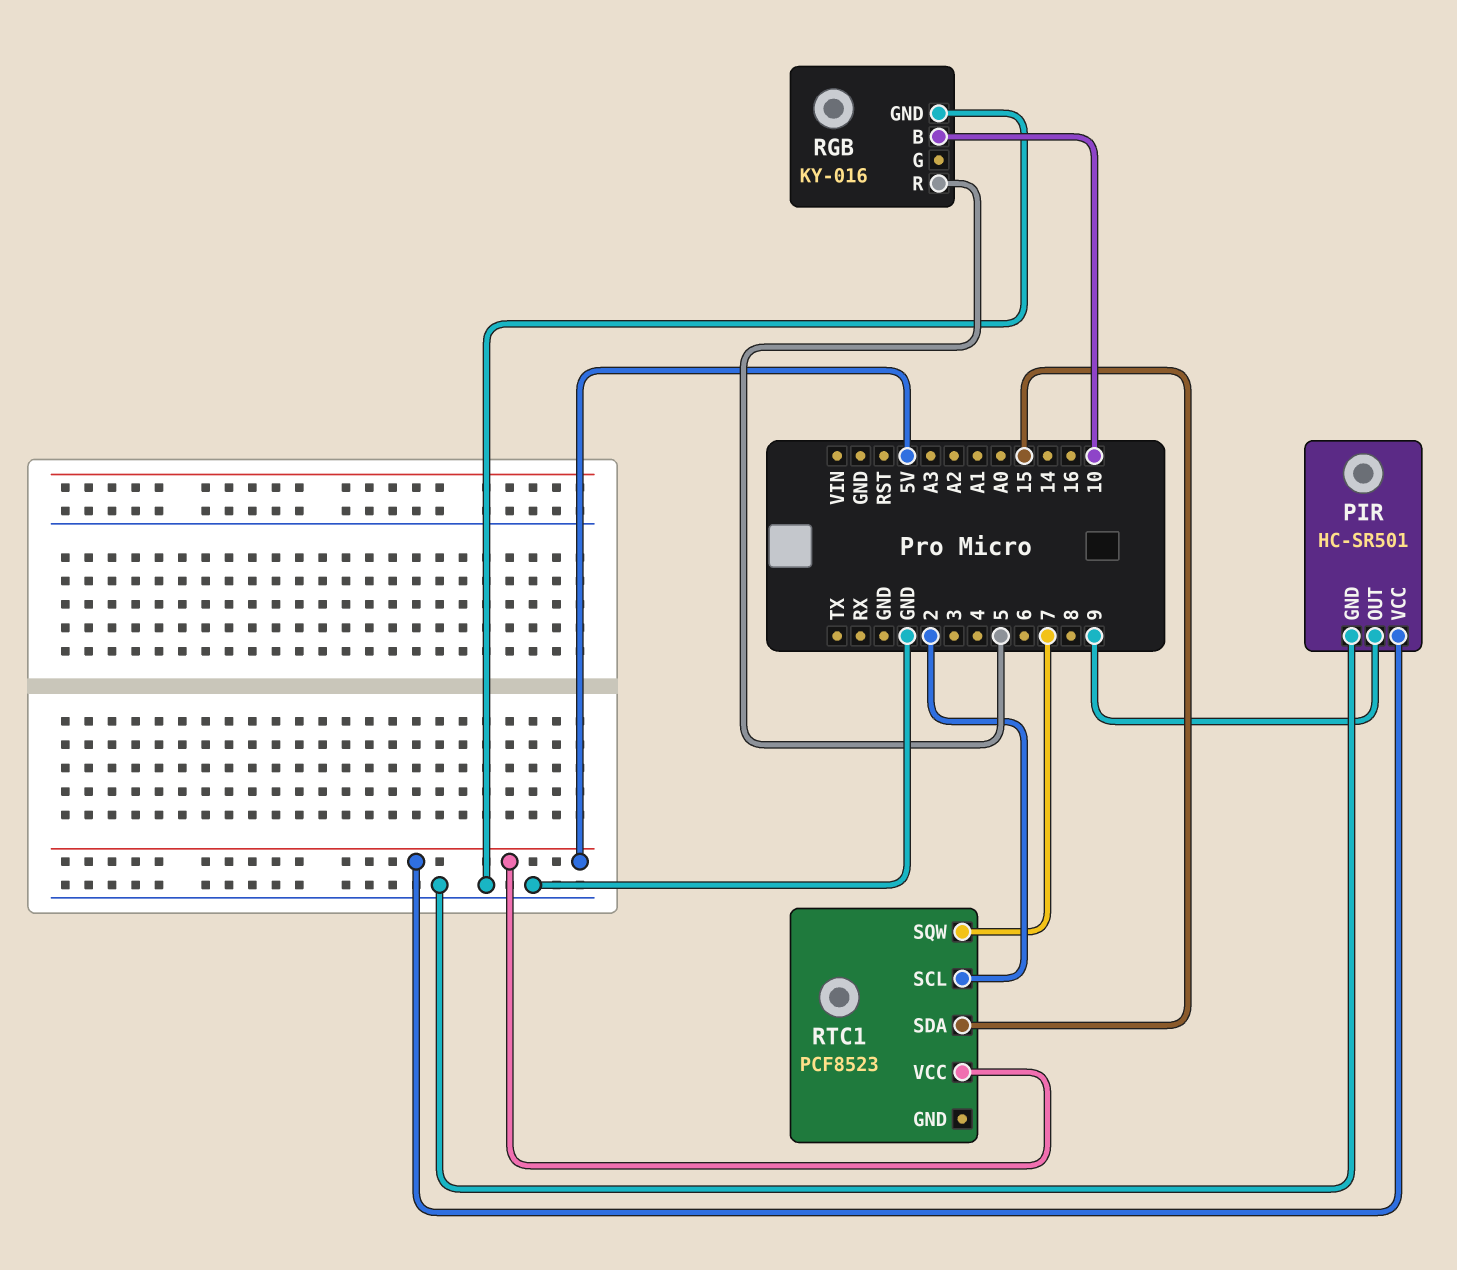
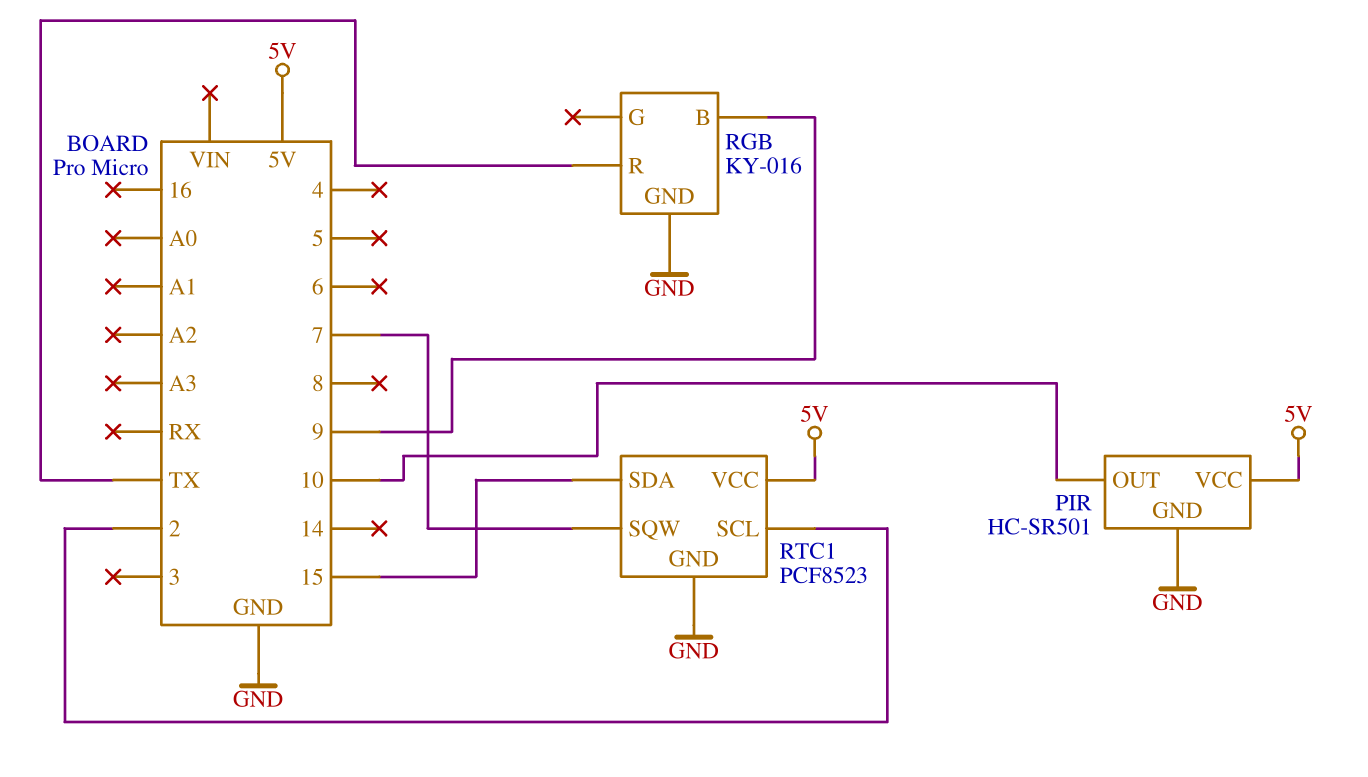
PIR pin OUT: 9 -> 10
RGB pin B: 10 -> 9
RGB pin R: 5 -> TX
RTC1 pin GND: none -> GND

